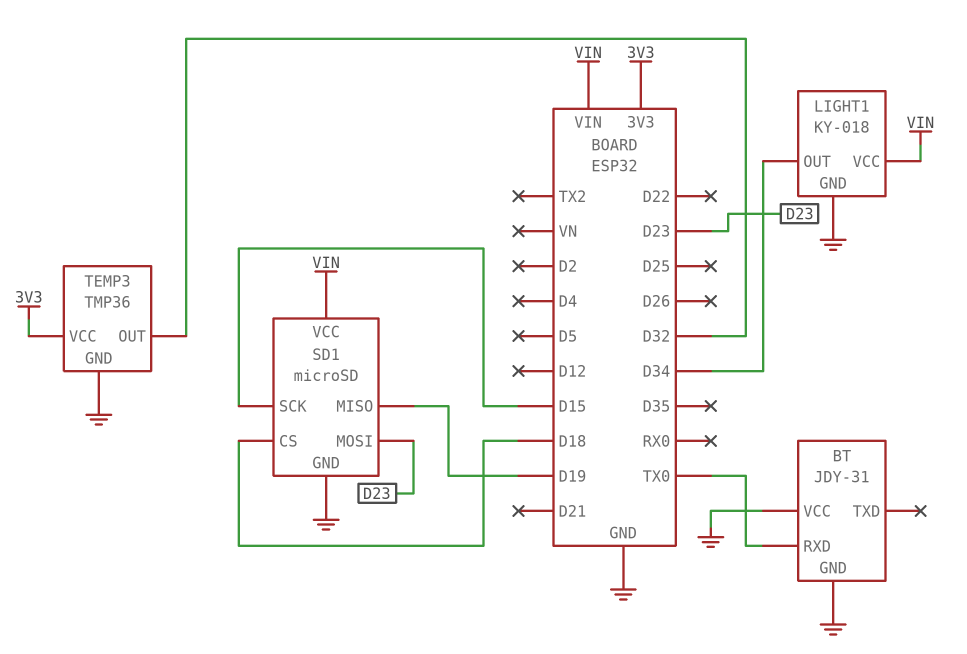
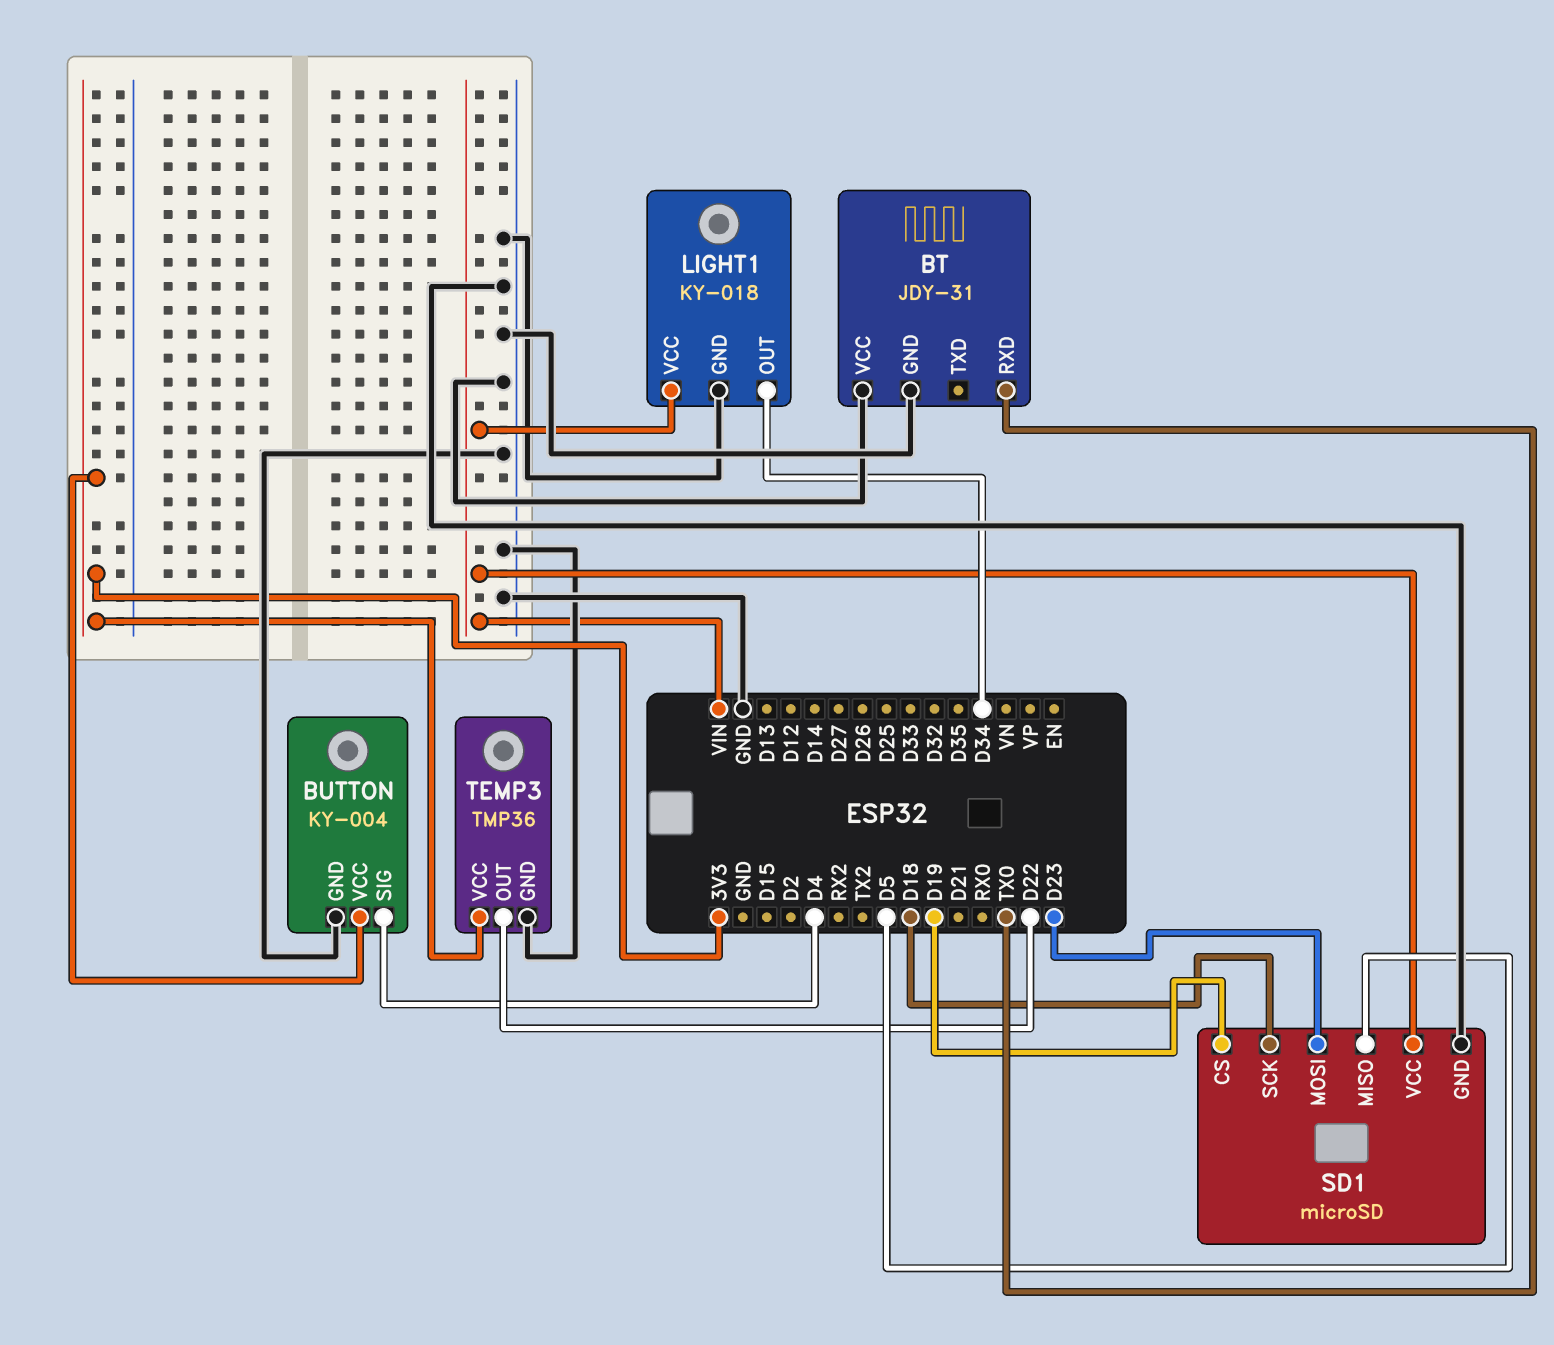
BUTTON: none -> KY-004
BUTTON pin GND: none -> GND
BUTTON pin SIG: none -> D4
BUTTON pin VCC: none -> 3V3
SD1 pin CS: D18 -> D19
SD1 pin MISO: D19 -> D5
SD1 pin SCK: D15 -> D18
TEMP3 pin OUT: D32 -> D22

